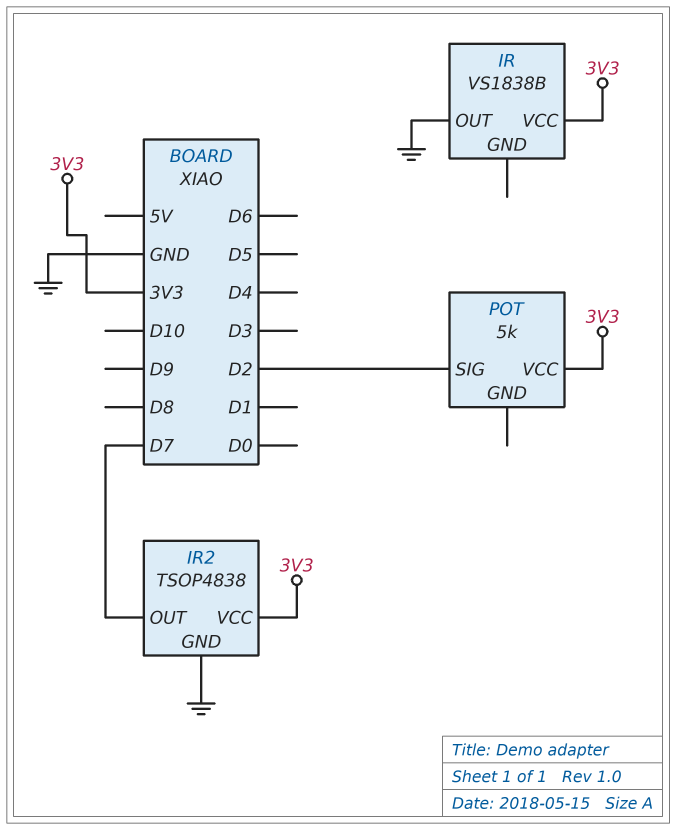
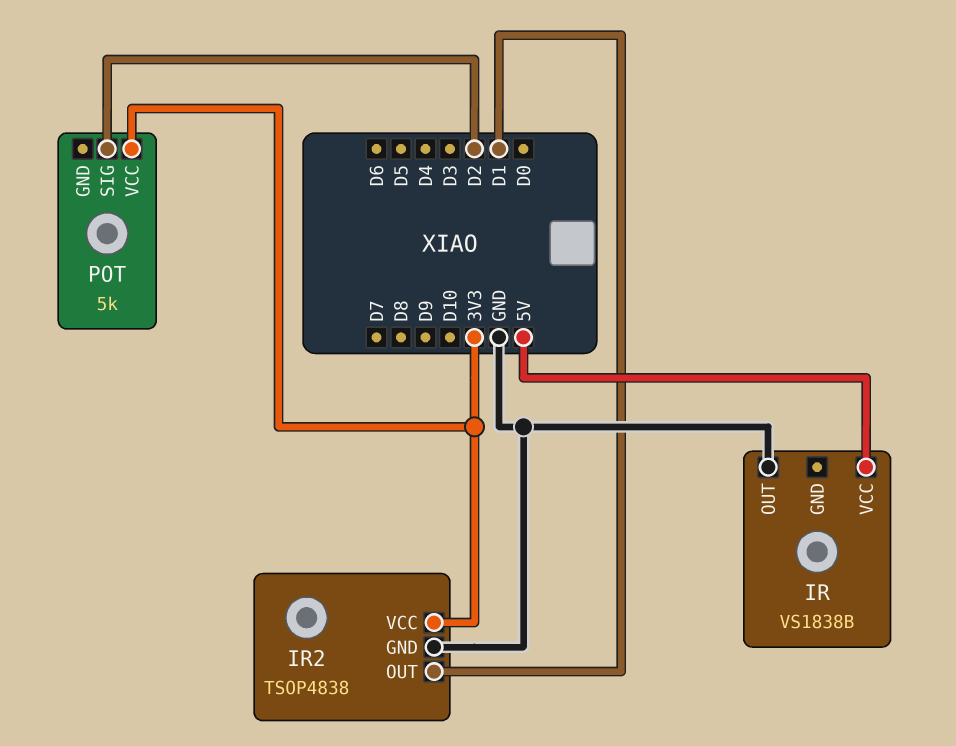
IR pin VCC: 3V3 -> 5V
IR2 pin OUT: D7 -> D1

